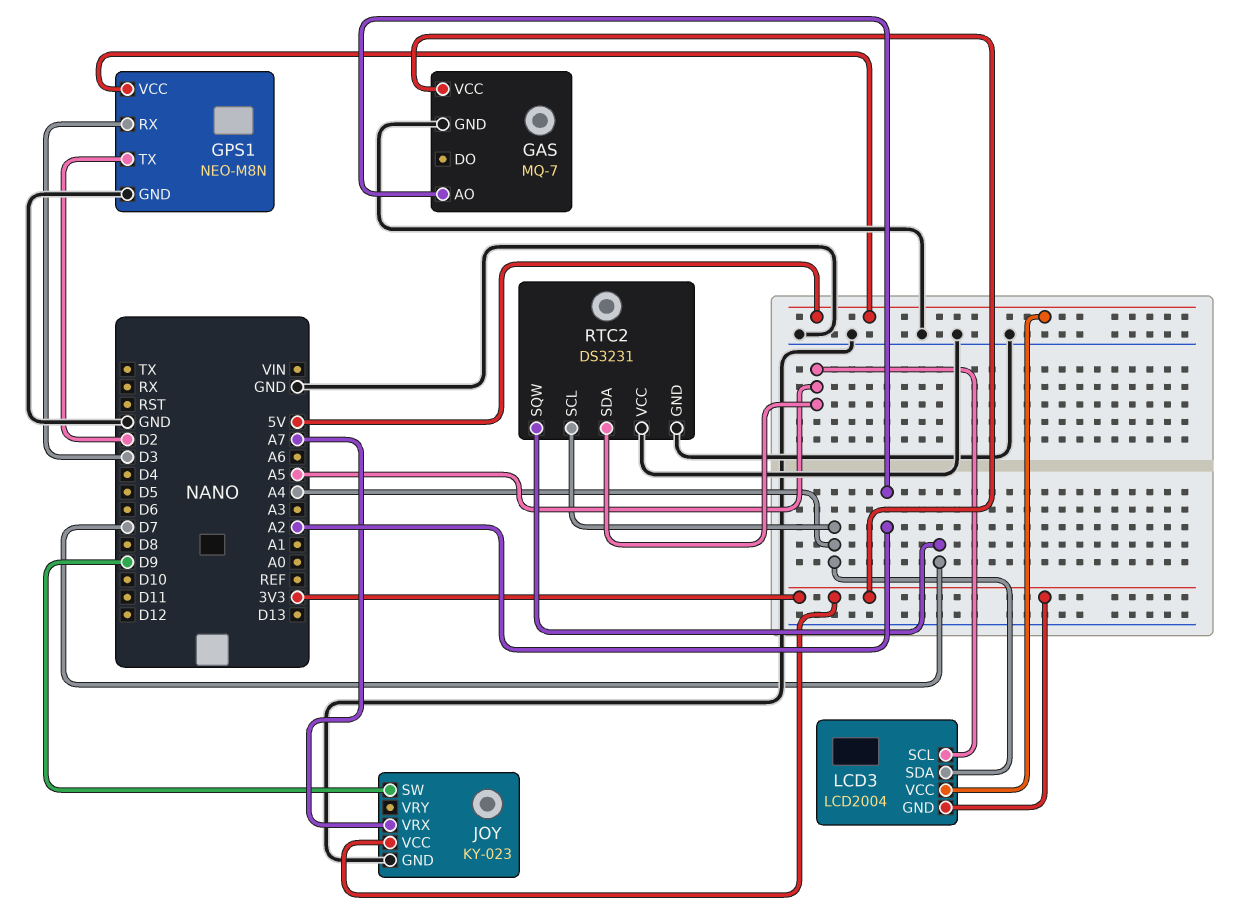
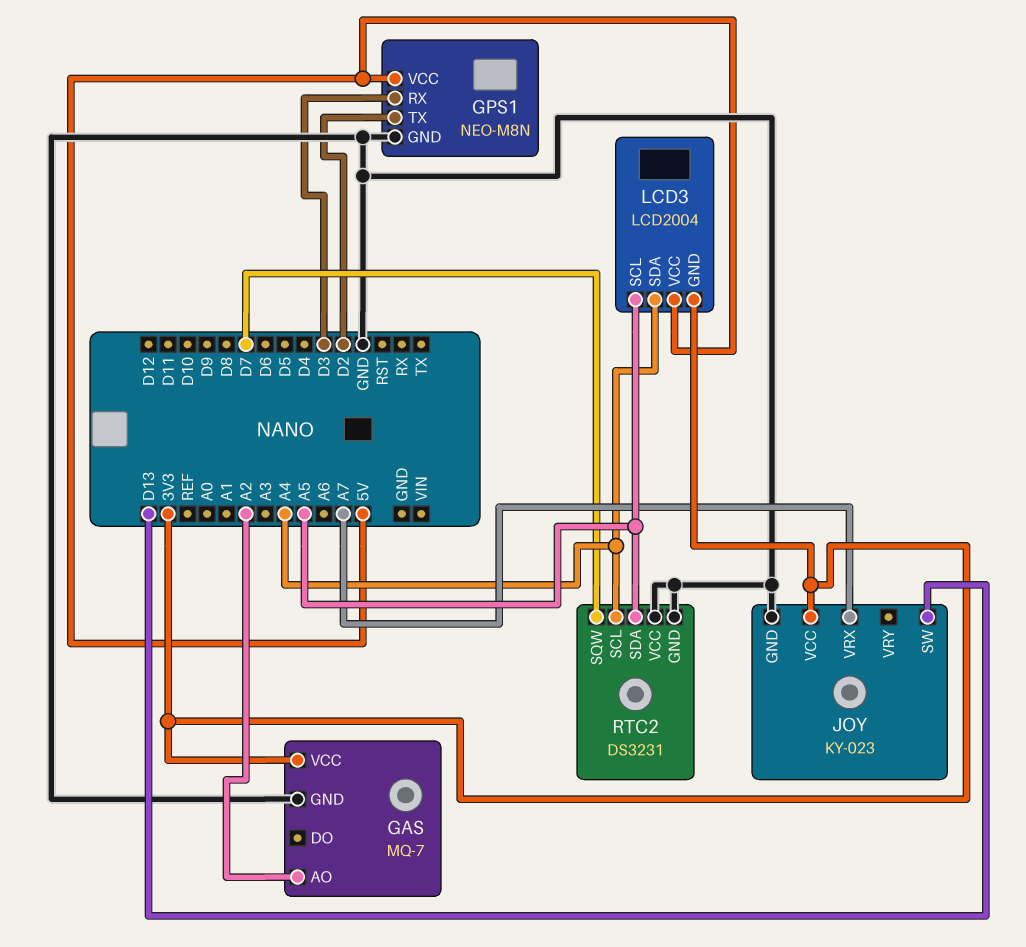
JOY pin SW: D9 -> D13

